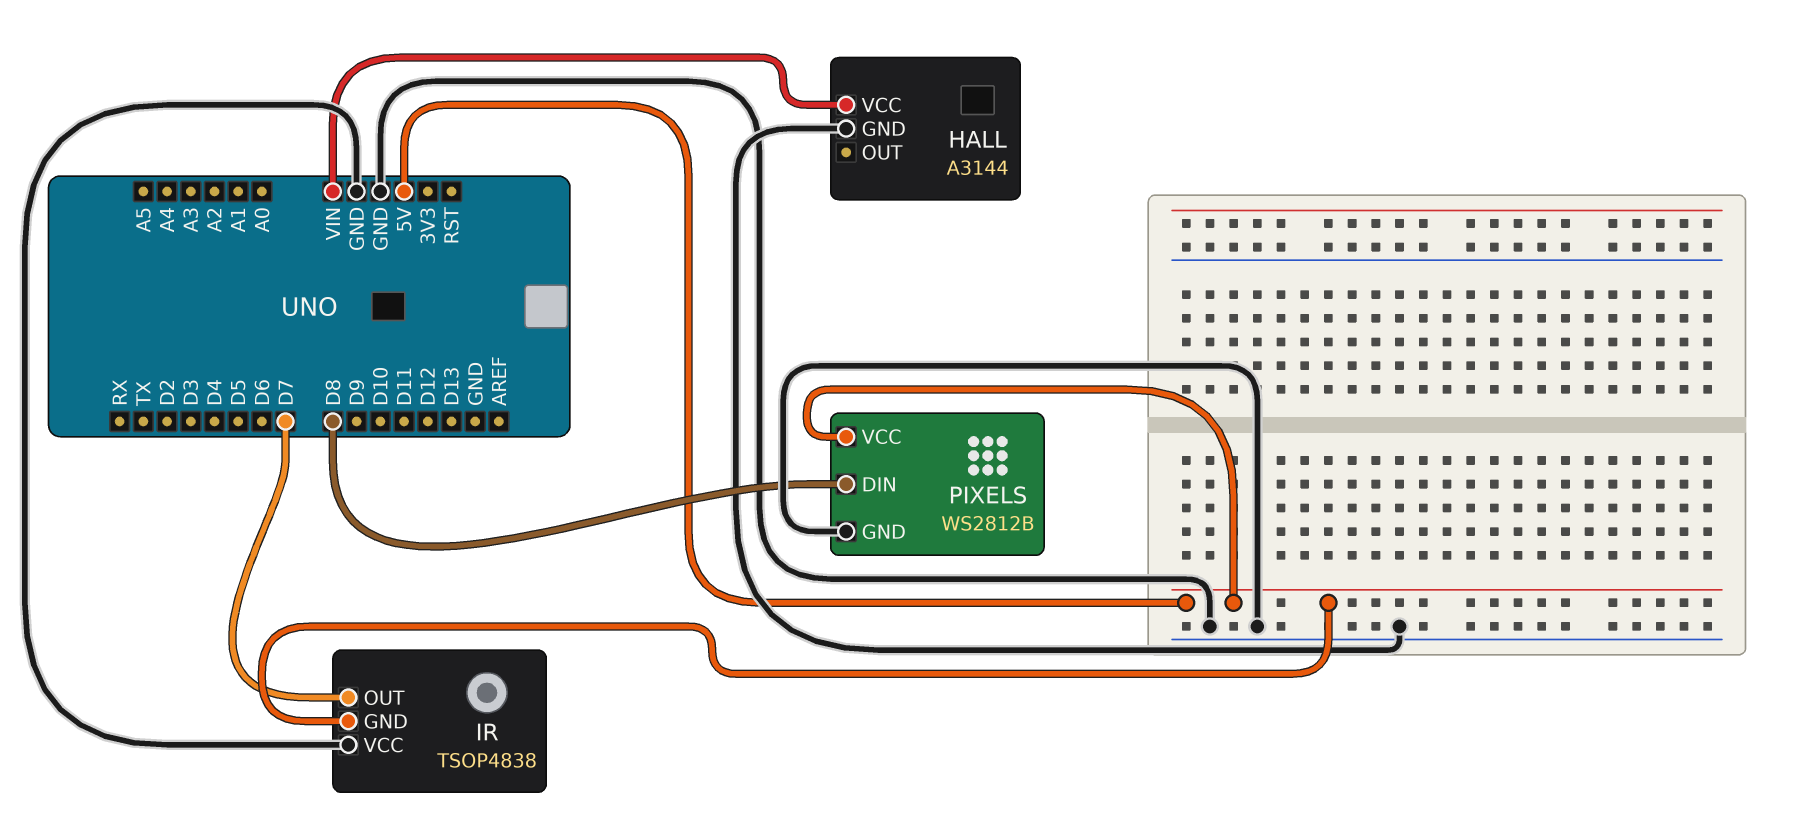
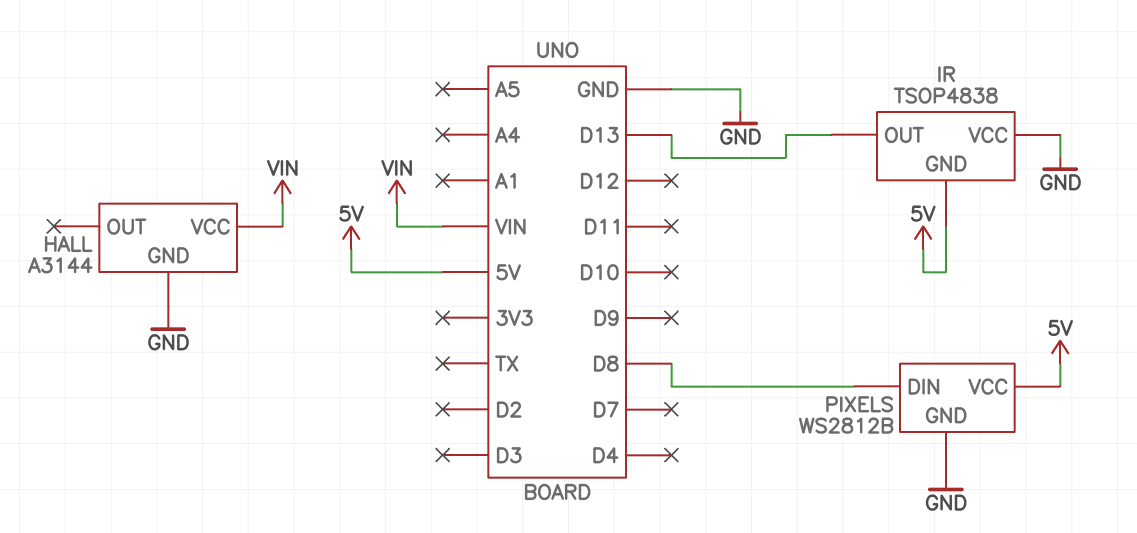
IR pin OUT: D7 -> D13

